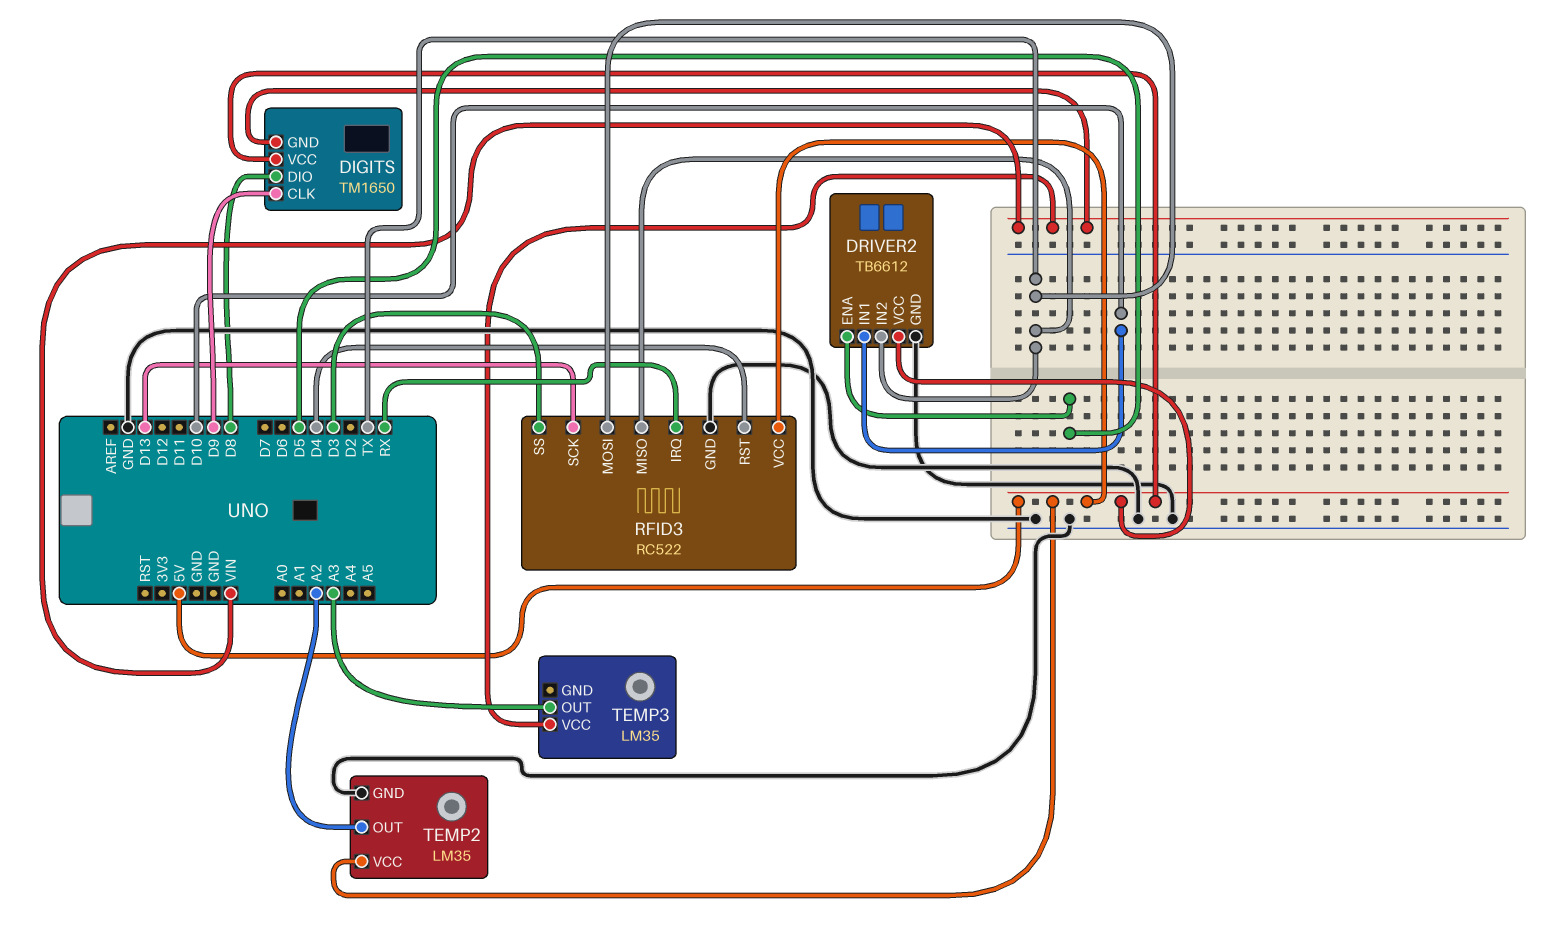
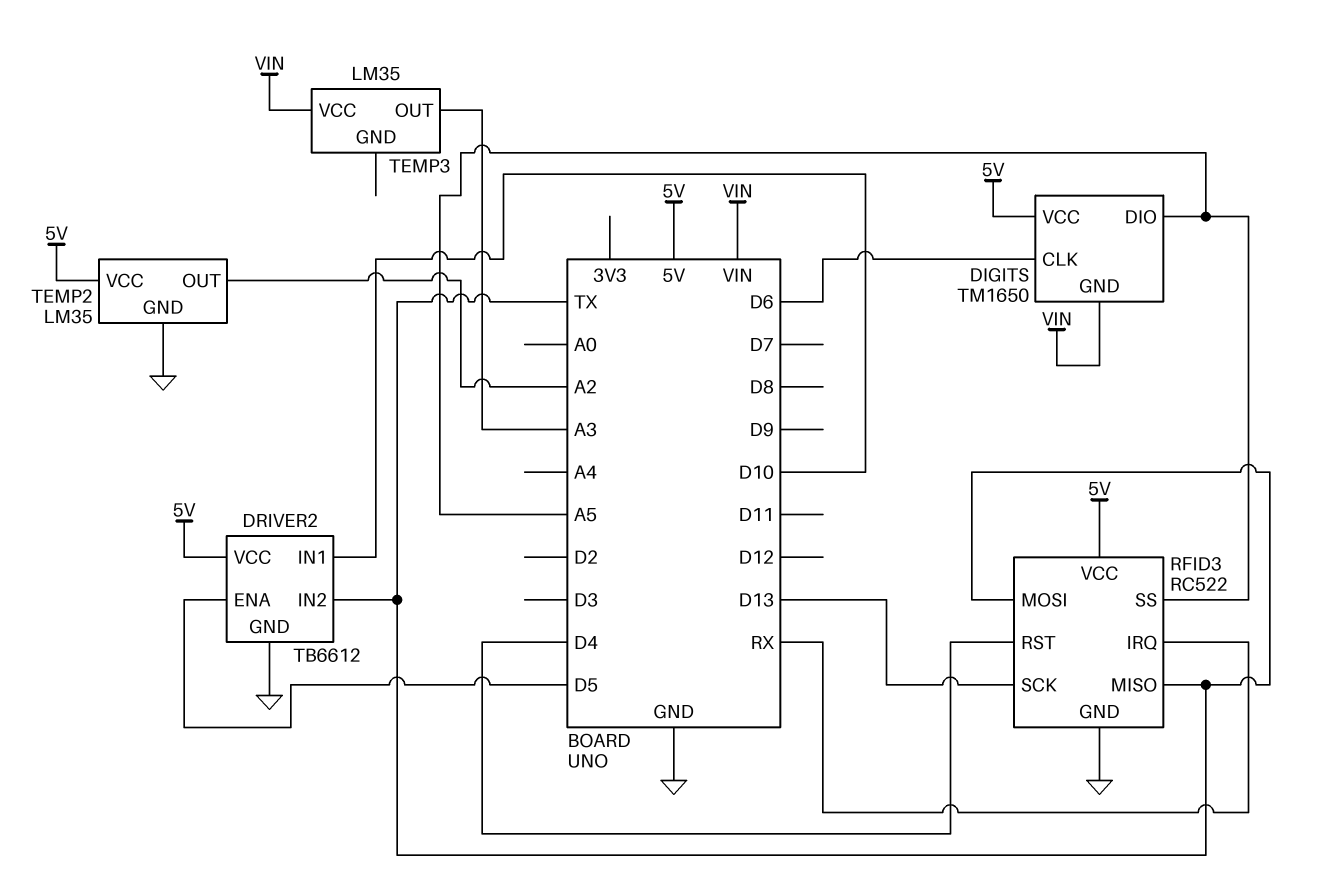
DIGITS pin CLK: D9 -> D6
DIGITS pin DIO: D8 -> A5
RFID3 pin SS: D3 -> A5

